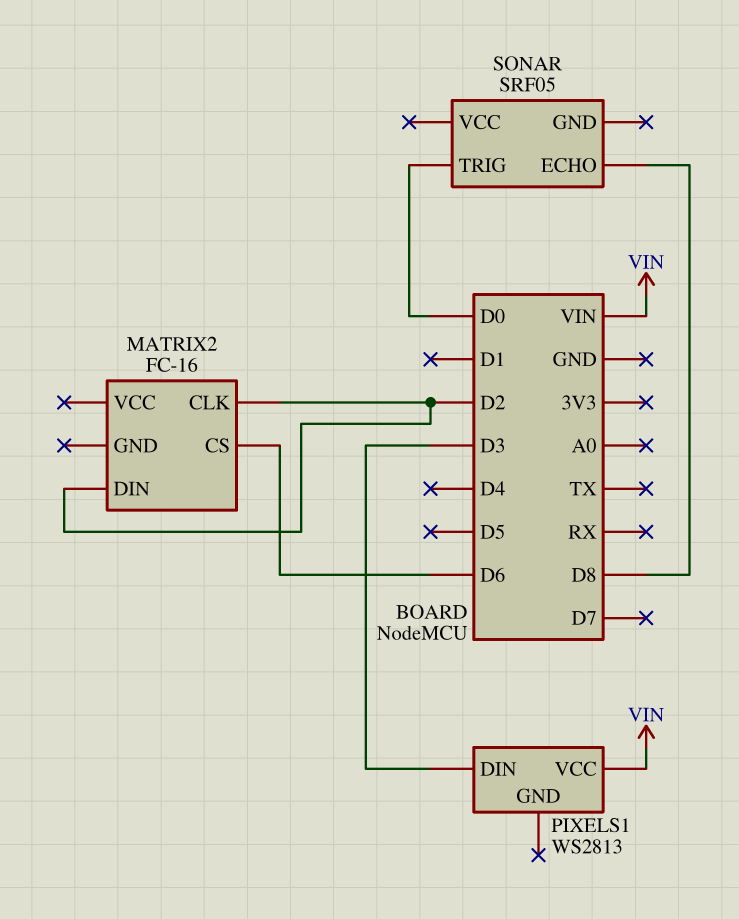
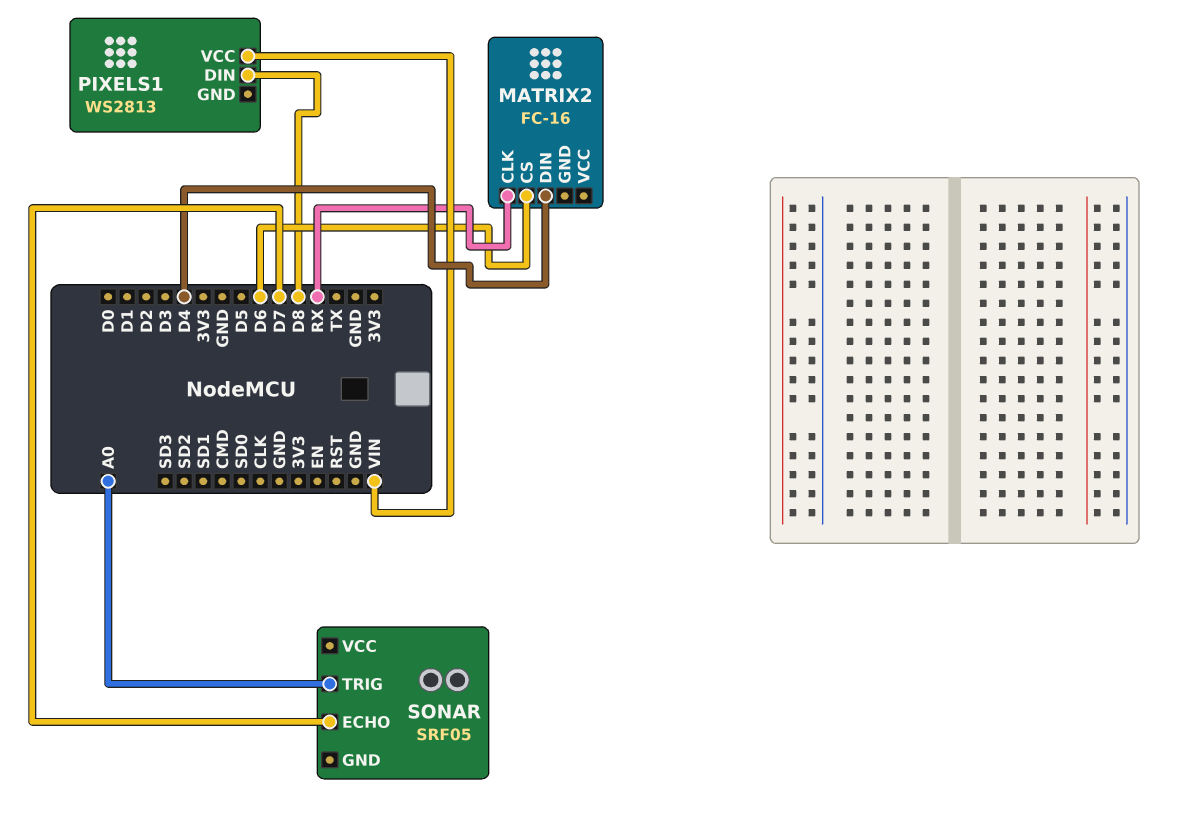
MATRIX2 pin CLK: D2 -> RX
MATRIX2 pin DIN: D2 -> D4
PIXELS1 pin DIN: D3 -> D8
SONAR pin ECHO: D8 -> D7
SONAR pin TRIG: D0 -> A0

